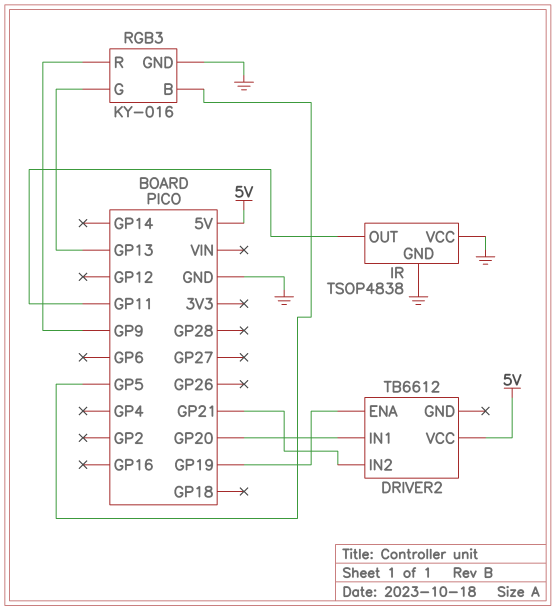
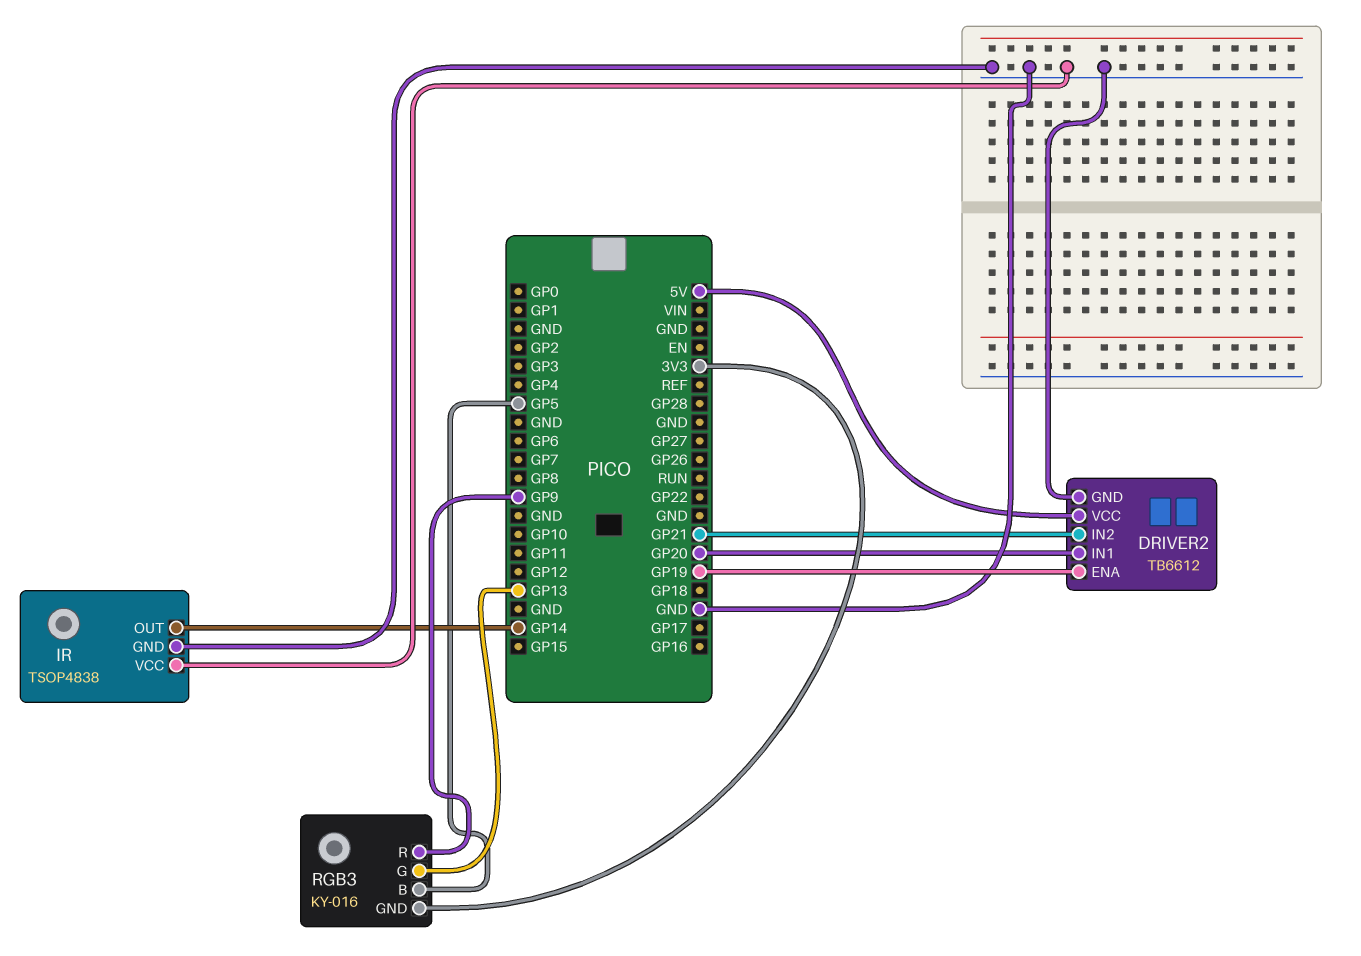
DRIVER2 pin GND: none -> GND
IR pin OUT: GP11 -> GP14
RGB3 pin GND: GND -> 3V3

